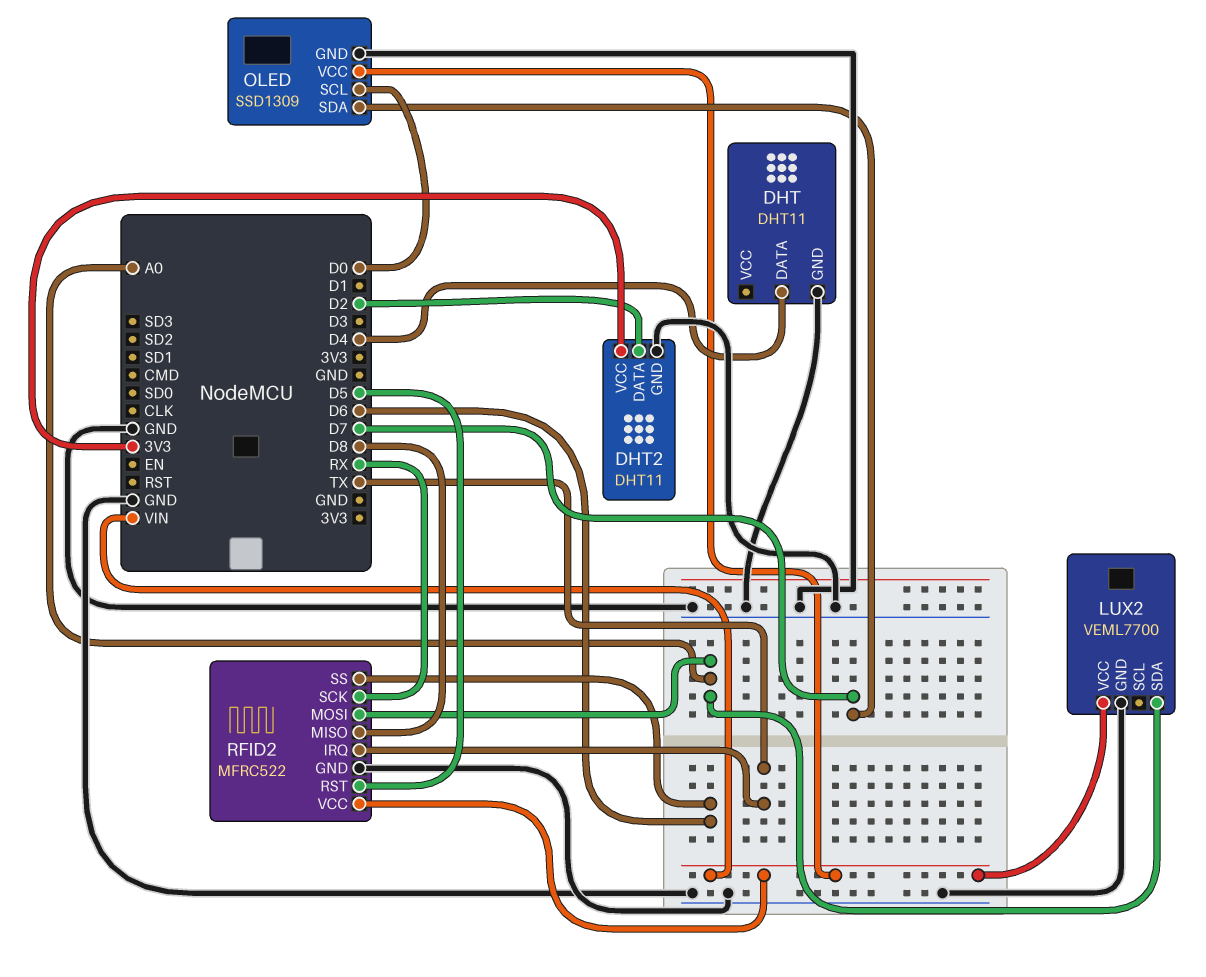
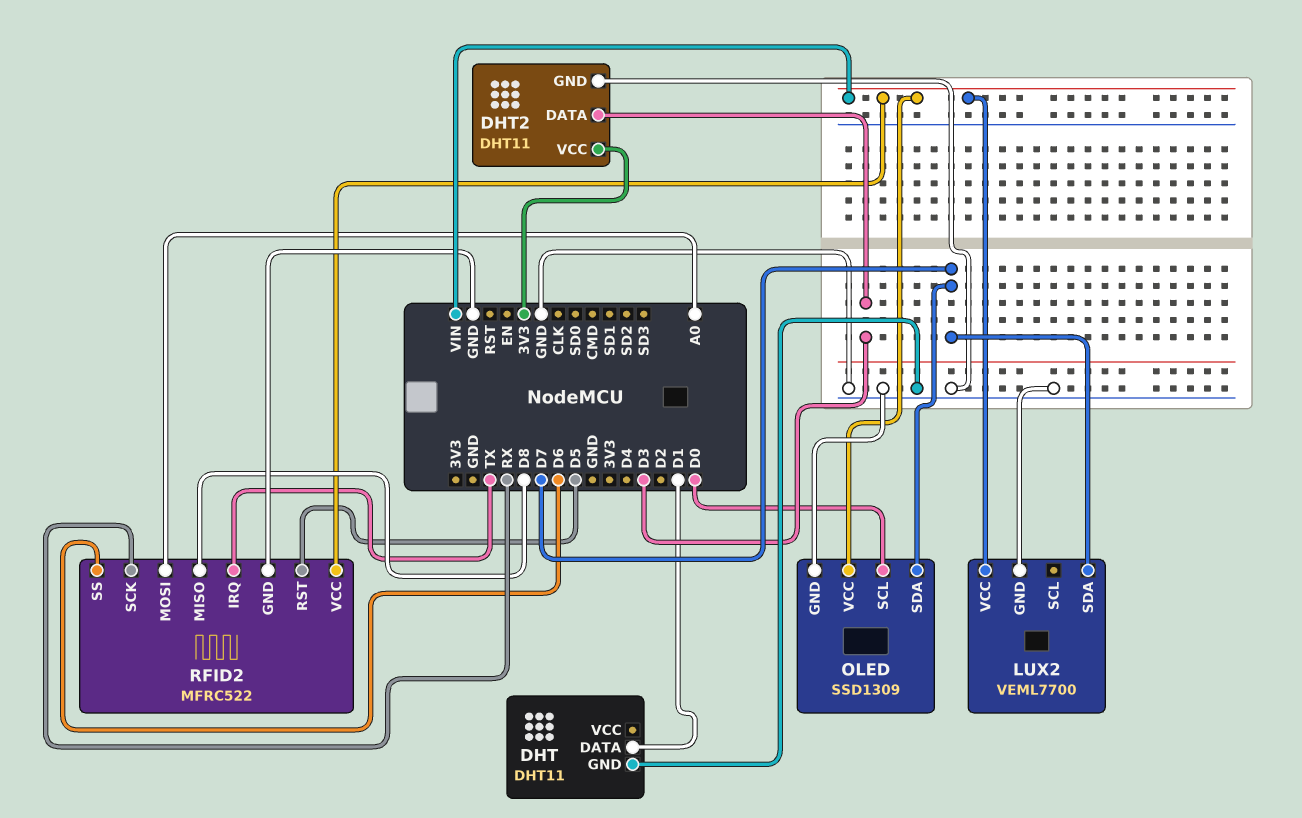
DHT pin DATA: D4 -> D1
DHT2 pin DATA: D2 -> D3
LUX2 pin SDA: A0 -> D7

